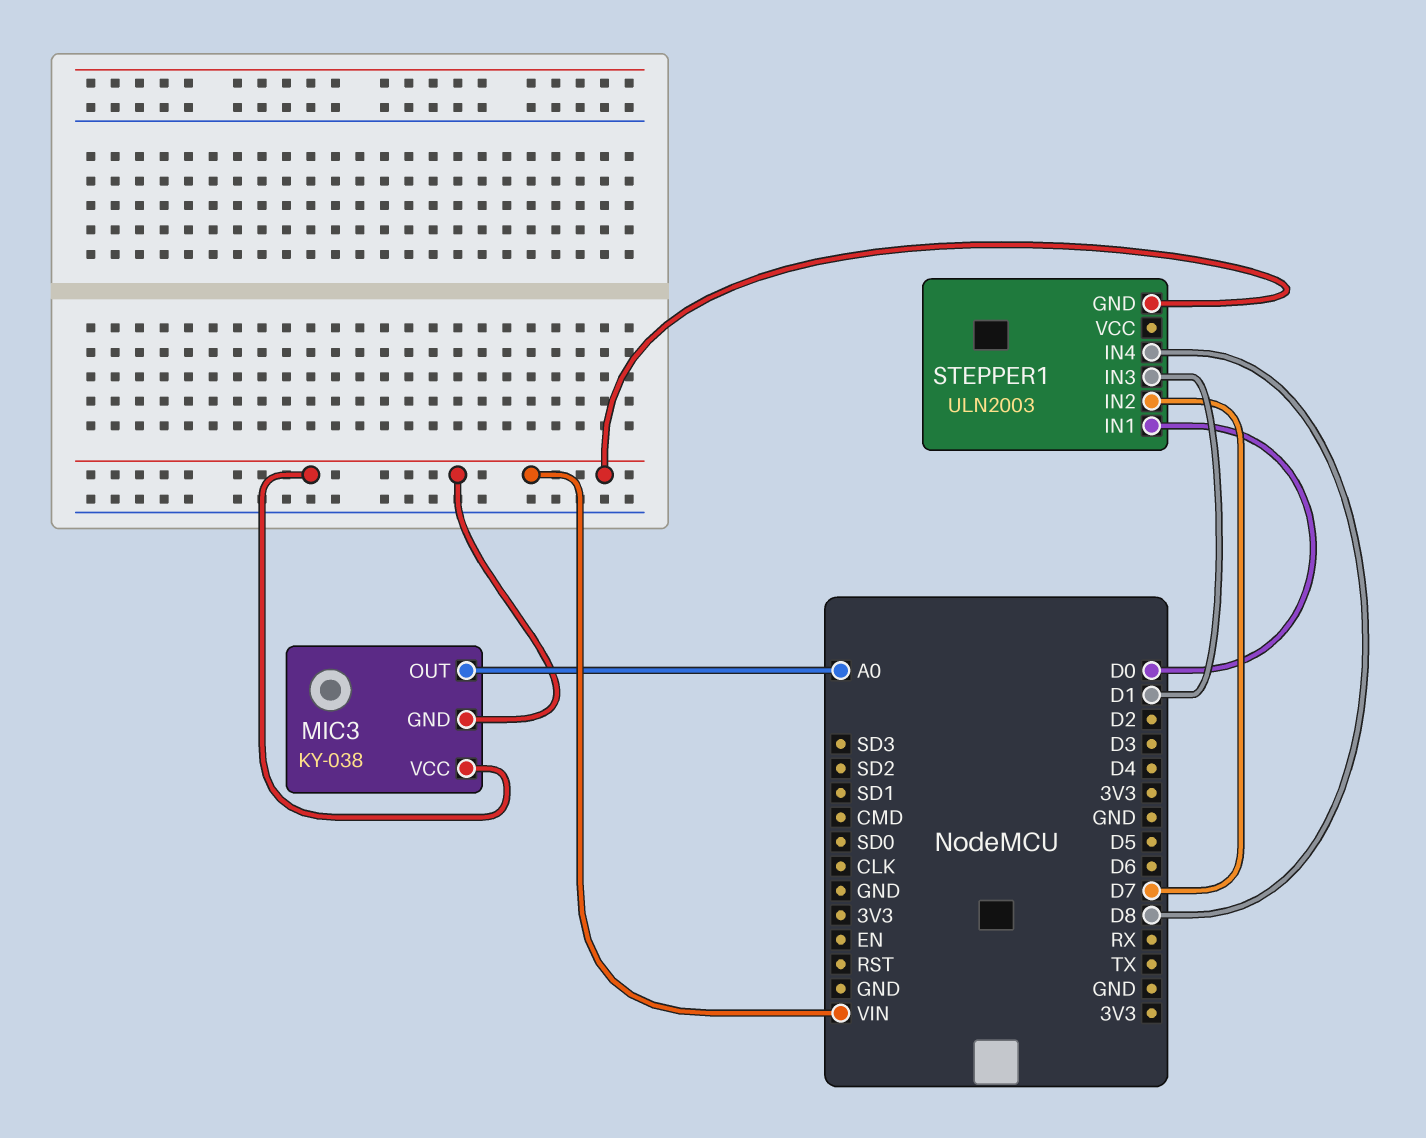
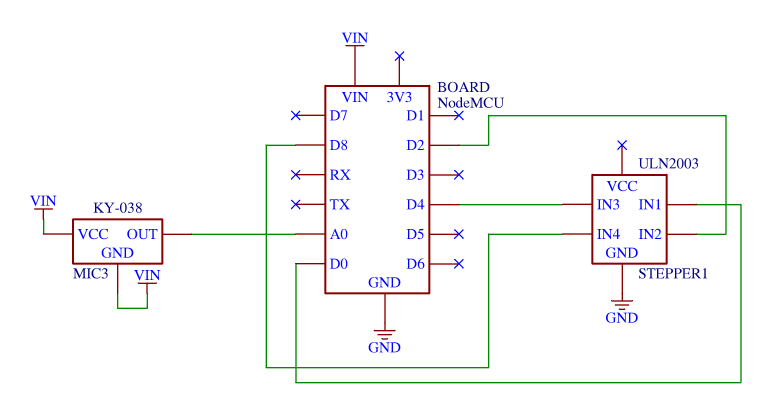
STEPPER1 pin GND: VIN -> GND
STEPPER1 pin IN2: D7 -> D2
STEPPER1 pin IN3: D1 -> D4

